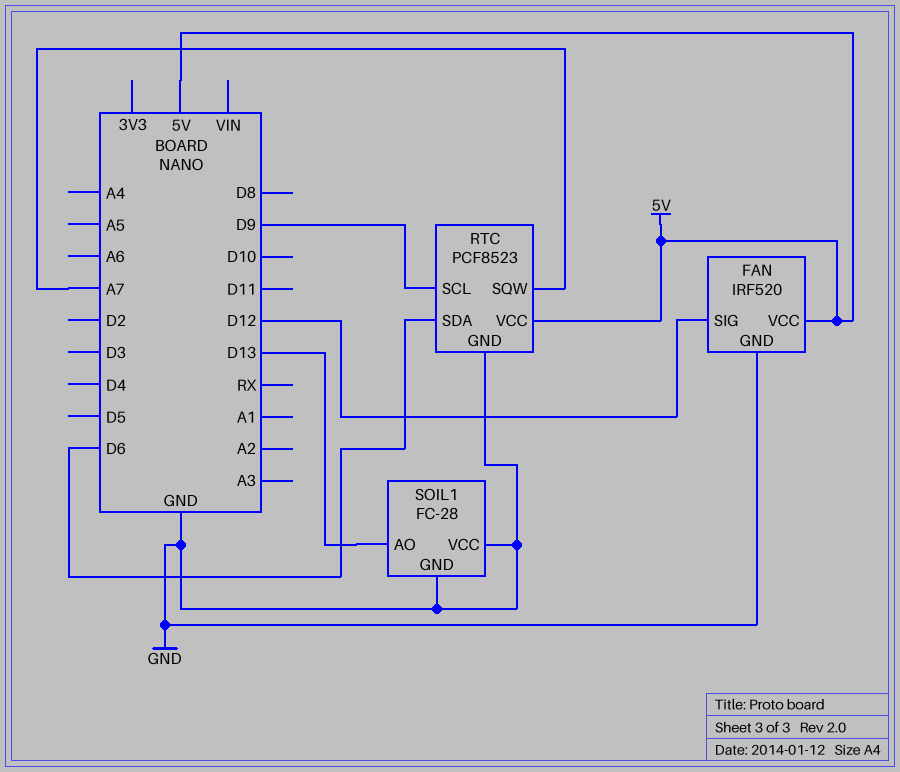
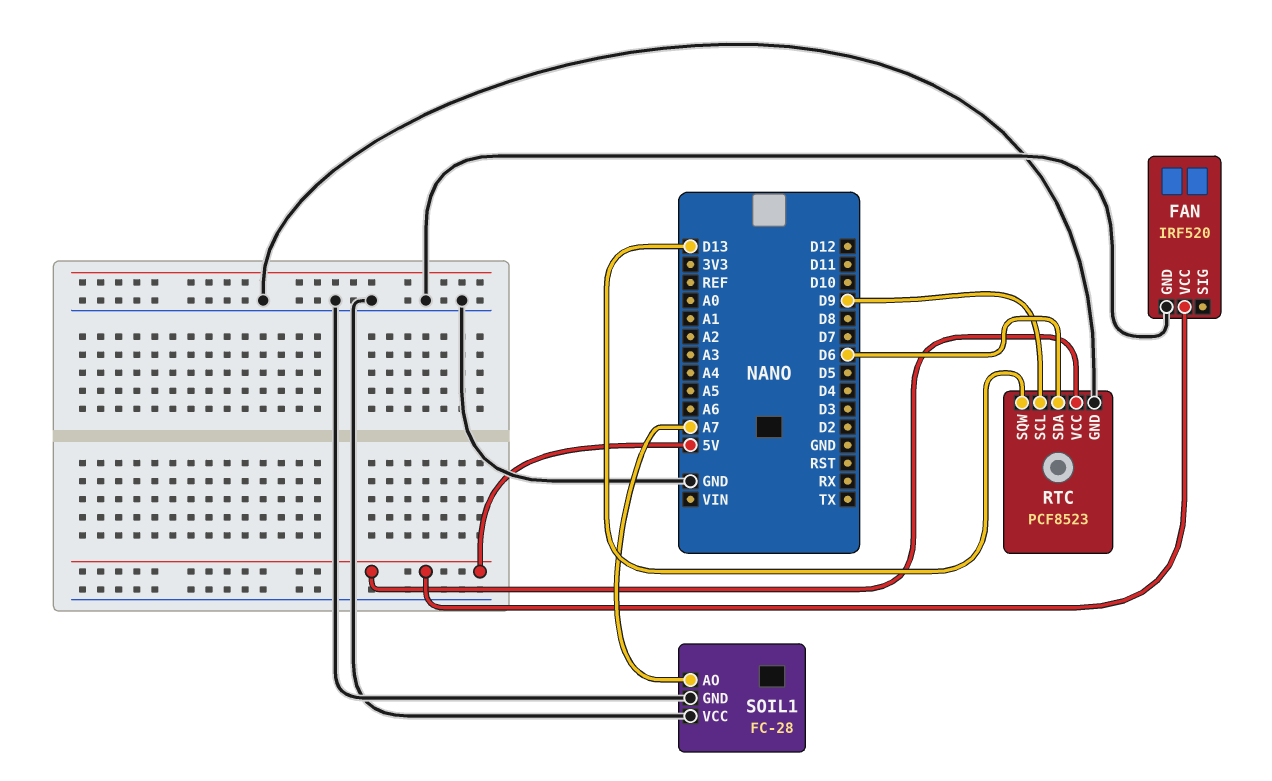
FAN pin SIG: D12 -> none
RTC pin SQW: A7 -> D13
SOIL1 pin AO: D13 -> A7

